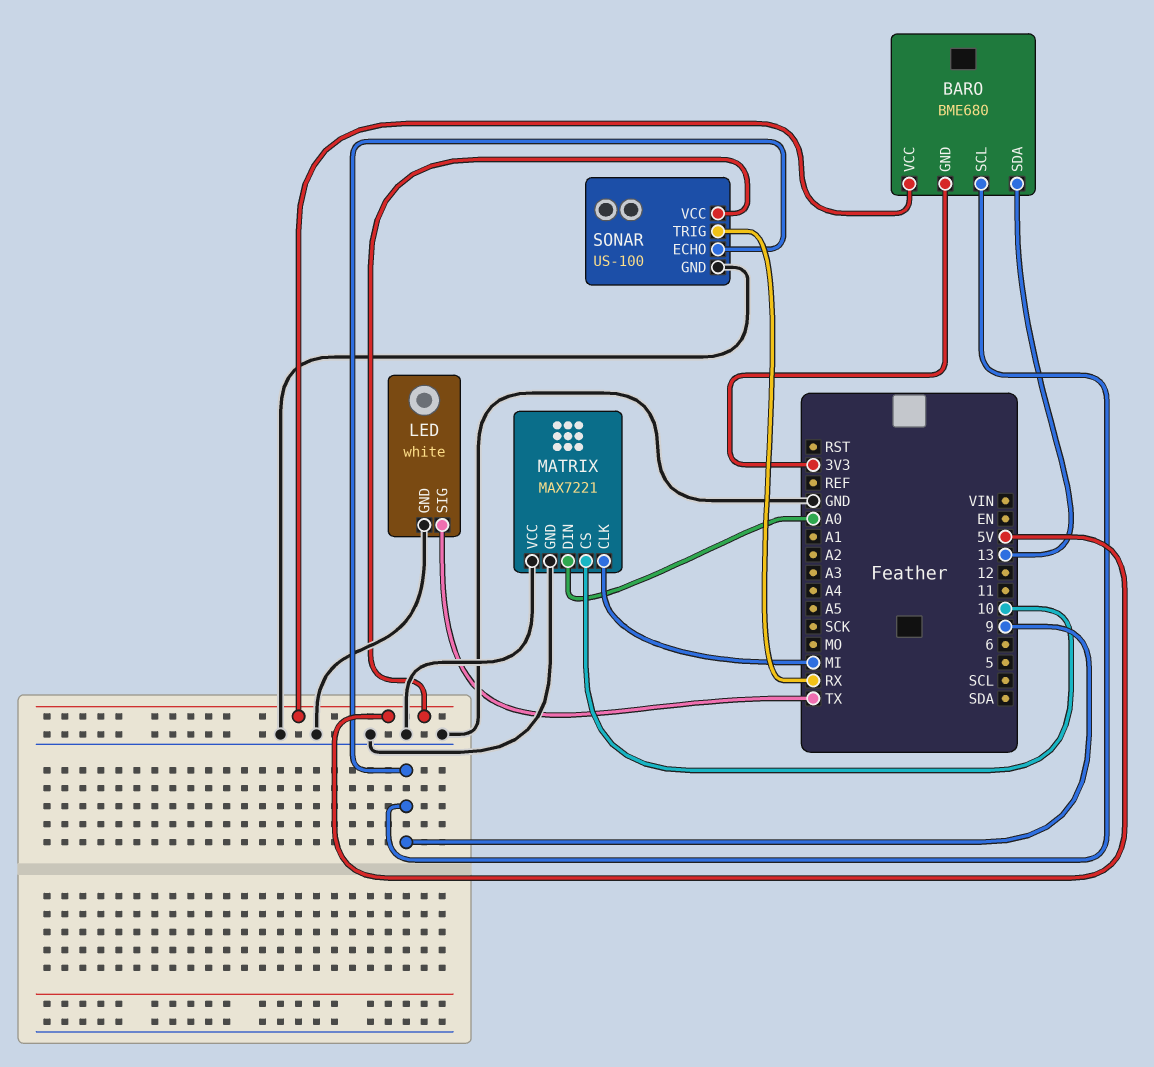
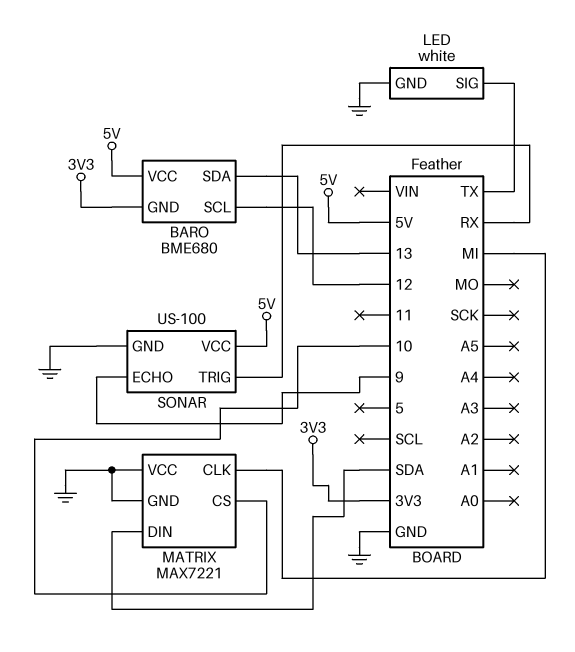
BARO pin SCL: 9 -> 12
MATRIX pin DIN: A0 -> SDA

